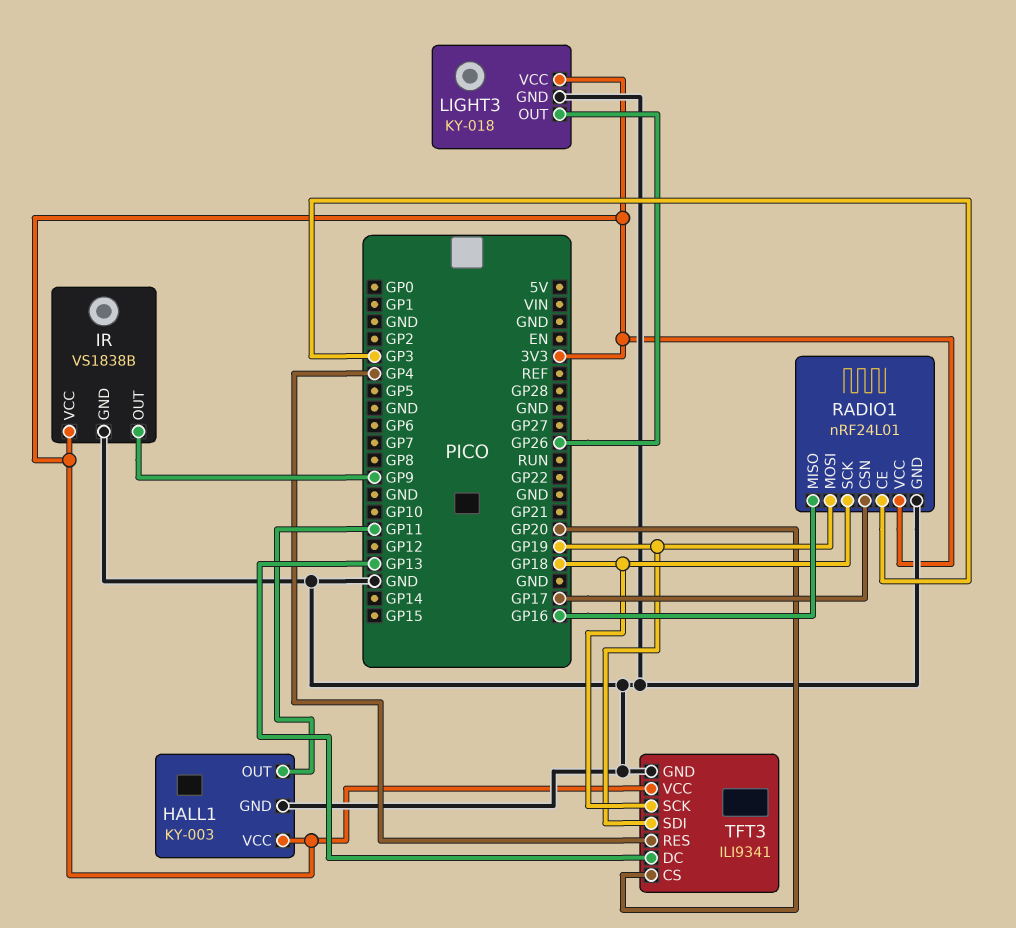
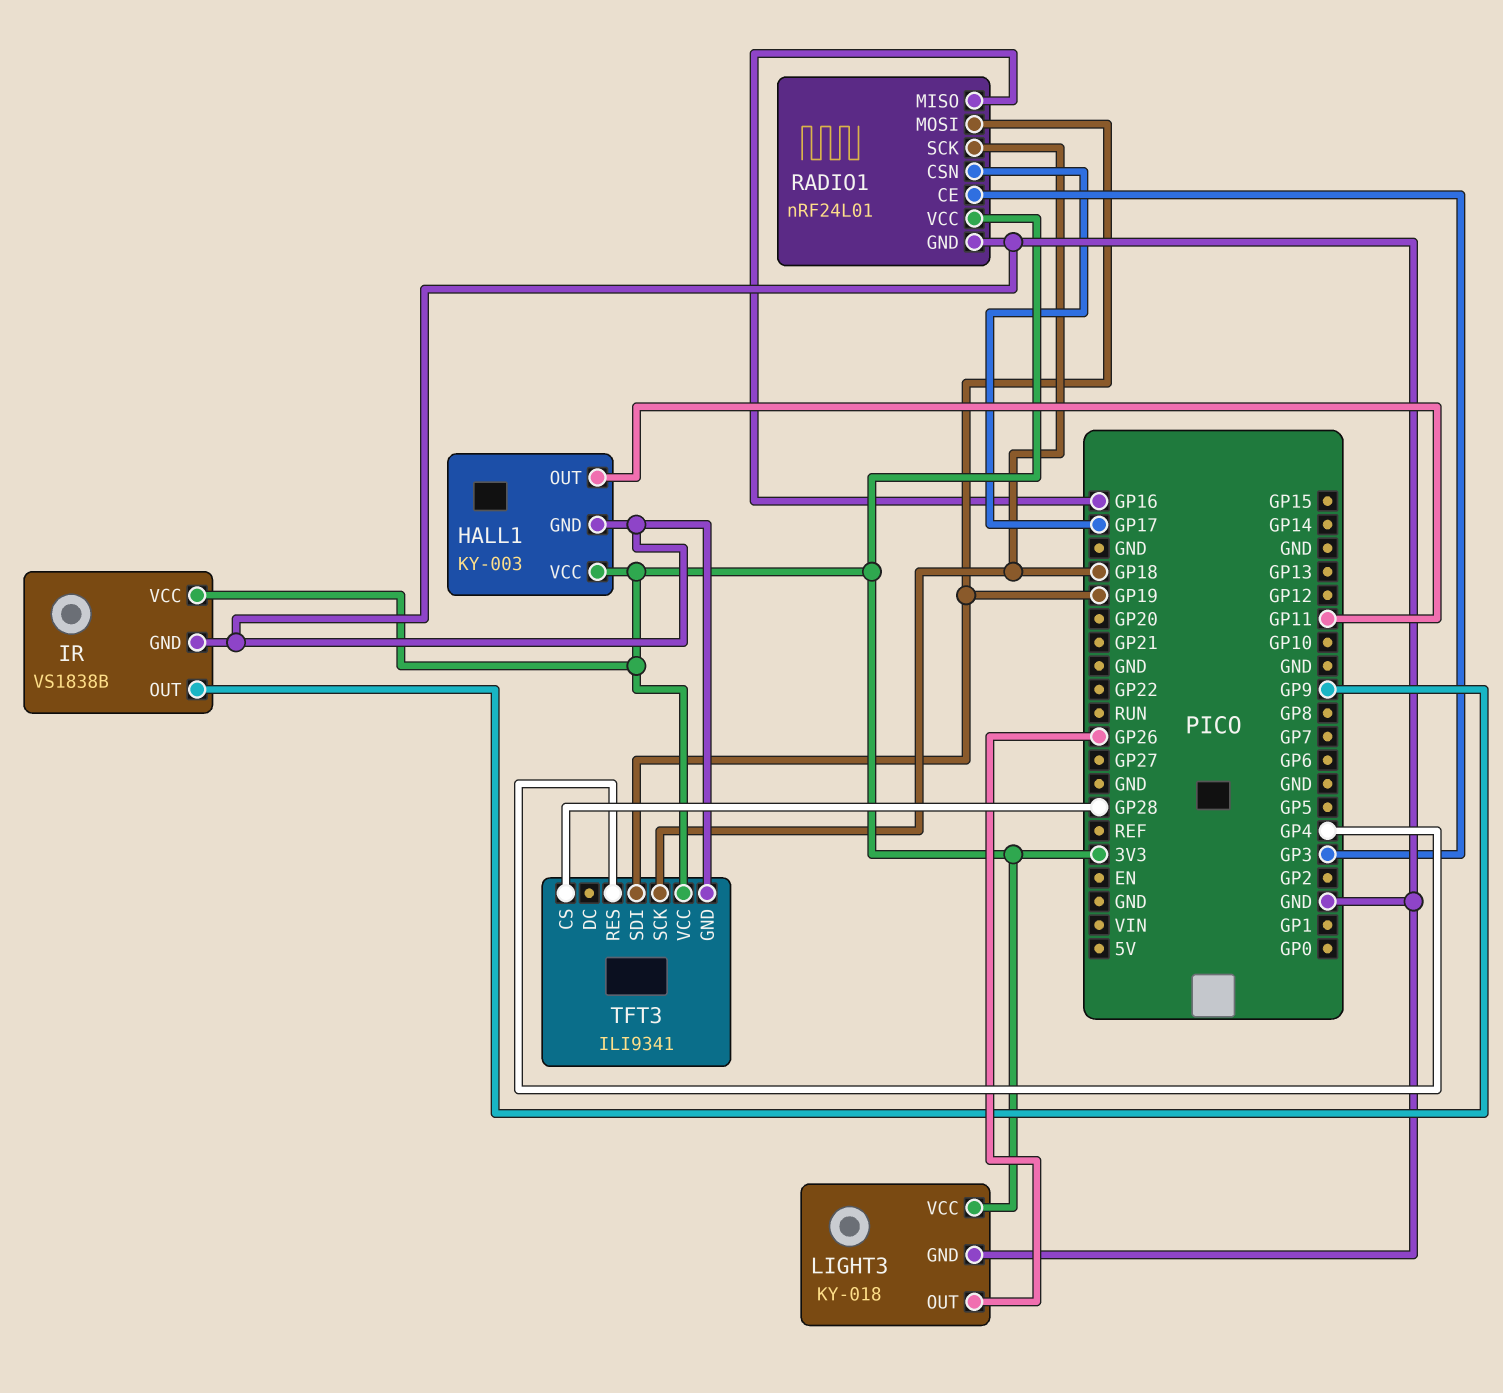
TFT3 pin CS: GP20 -> GP28
TFT3 pin DC: GP13 -> none

